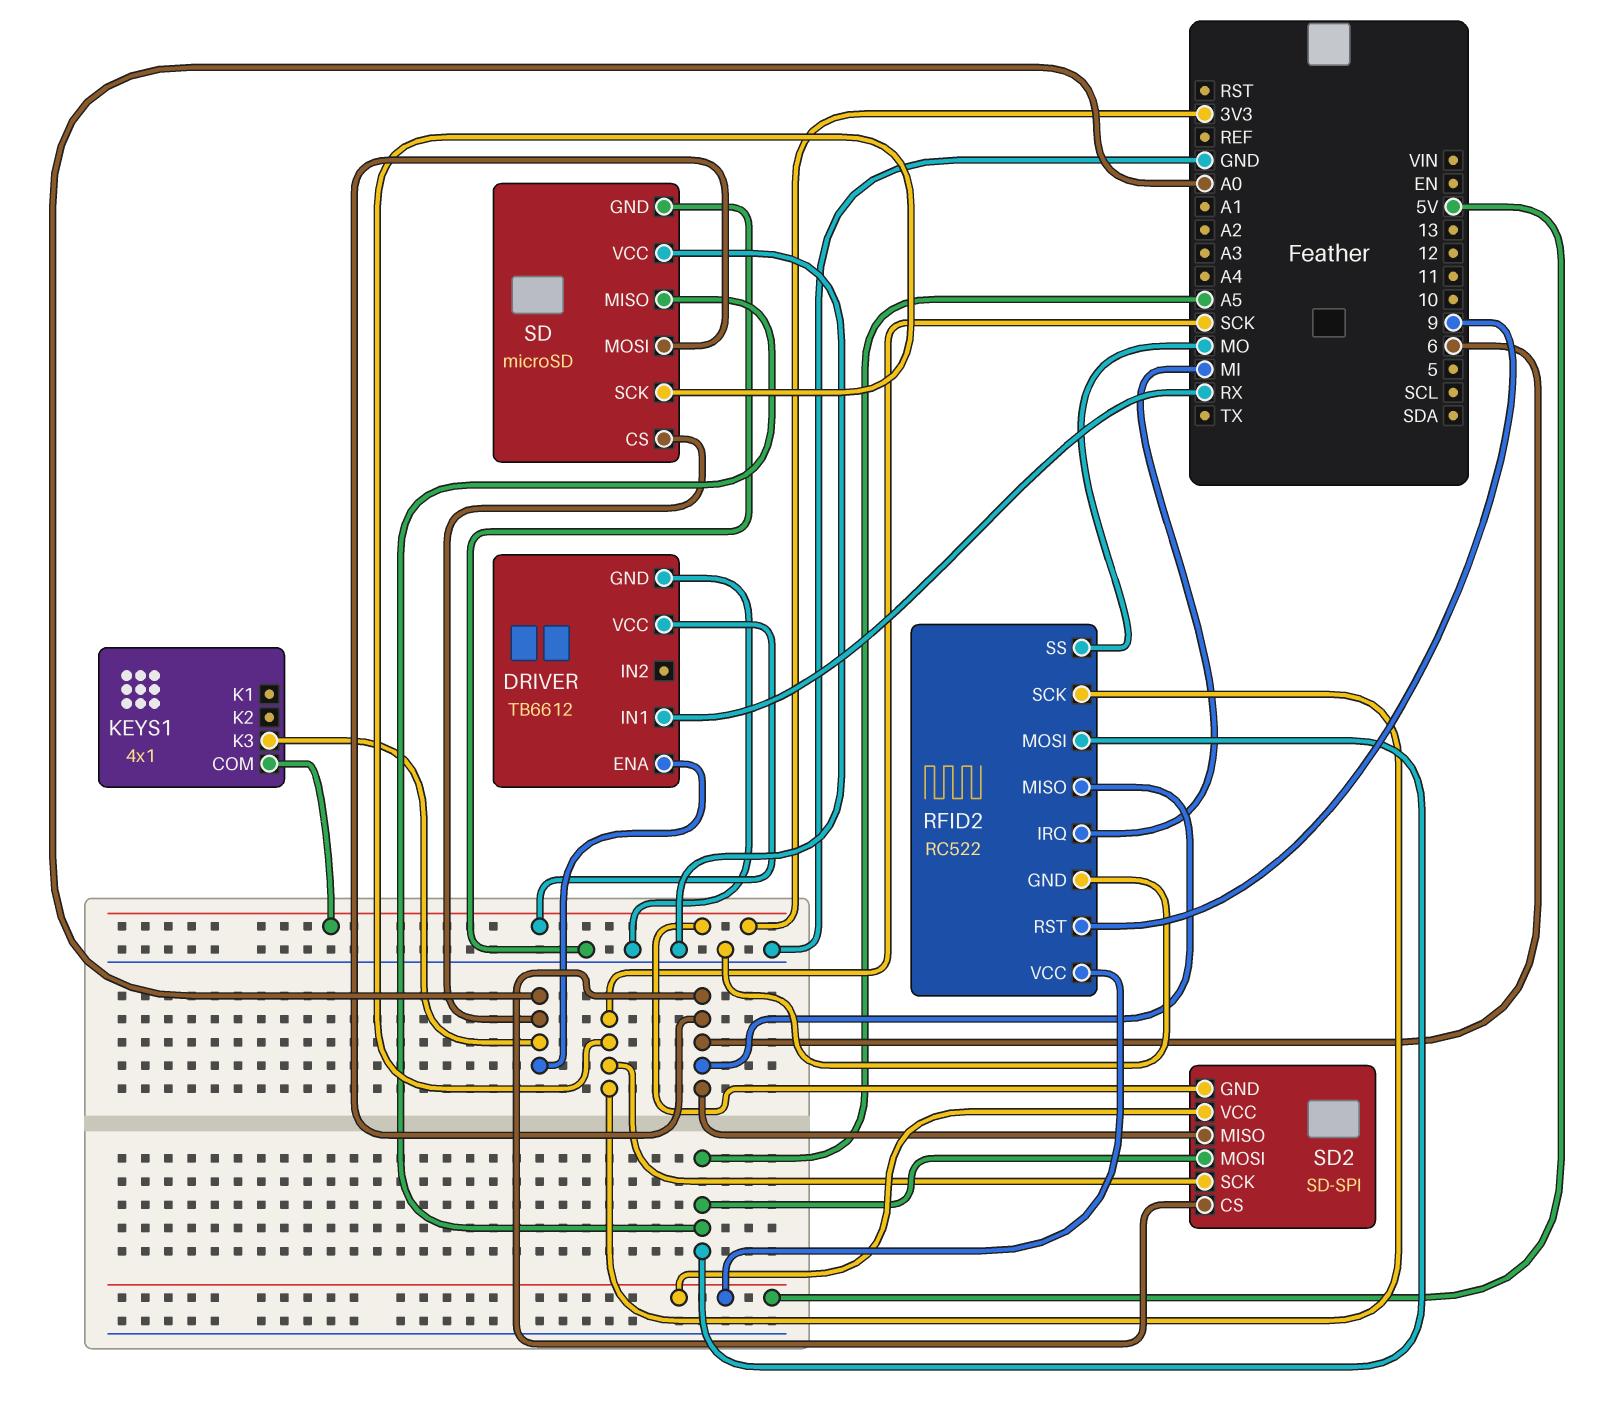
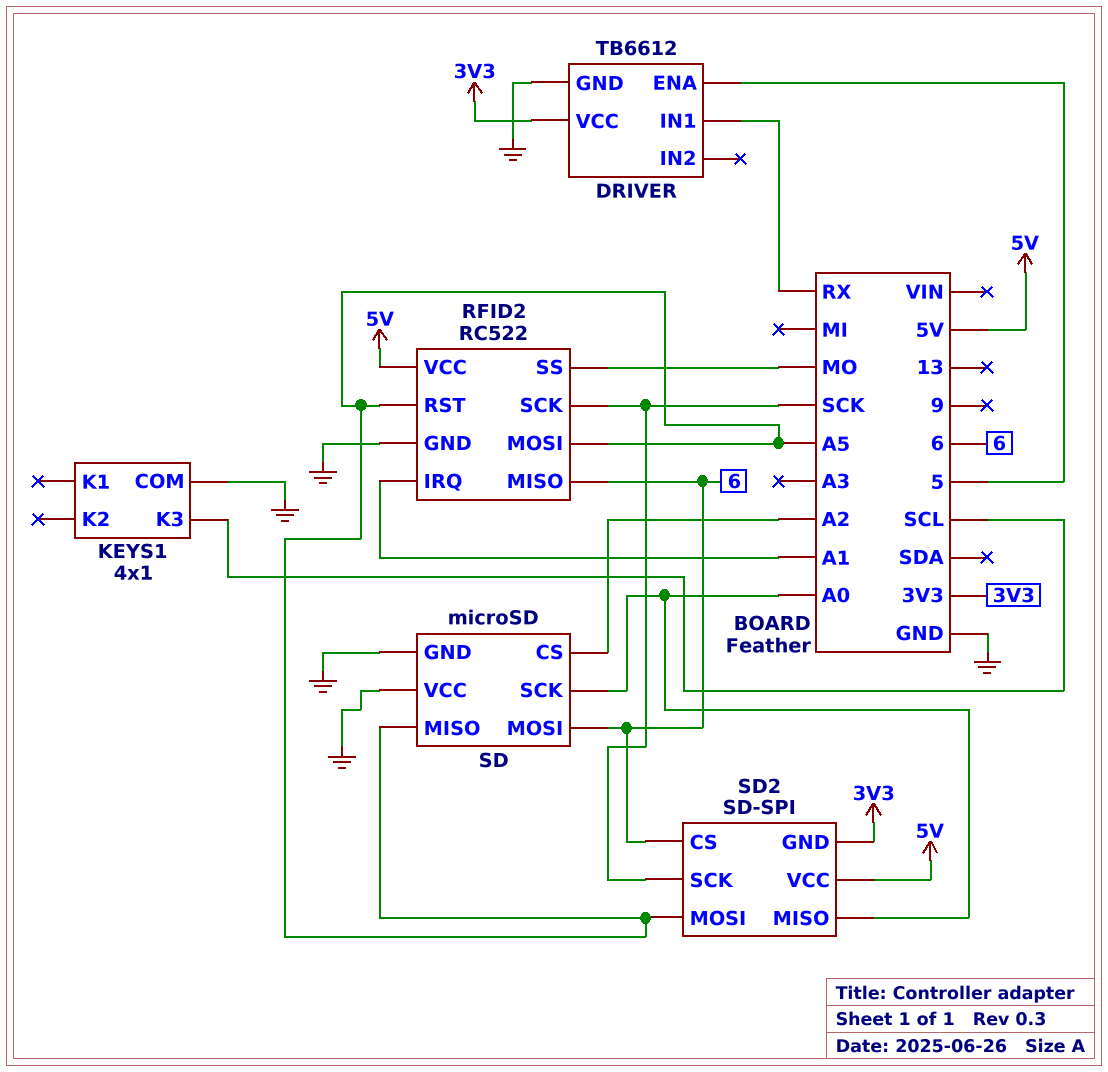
DRIVER pin ENA: A0 -> 5
KEYS1 pin COM: 3V3 -> GND
KEYS1 pin K3: A0 -> SCL
RFID2 pin IRQ: MI -> A1
RFID2 pin RST: 9 -> A5
SD pin CS: A0 -> A2
SD pin SCK: SCK -> A0
SD2 pin MISO: 6 -> A0

